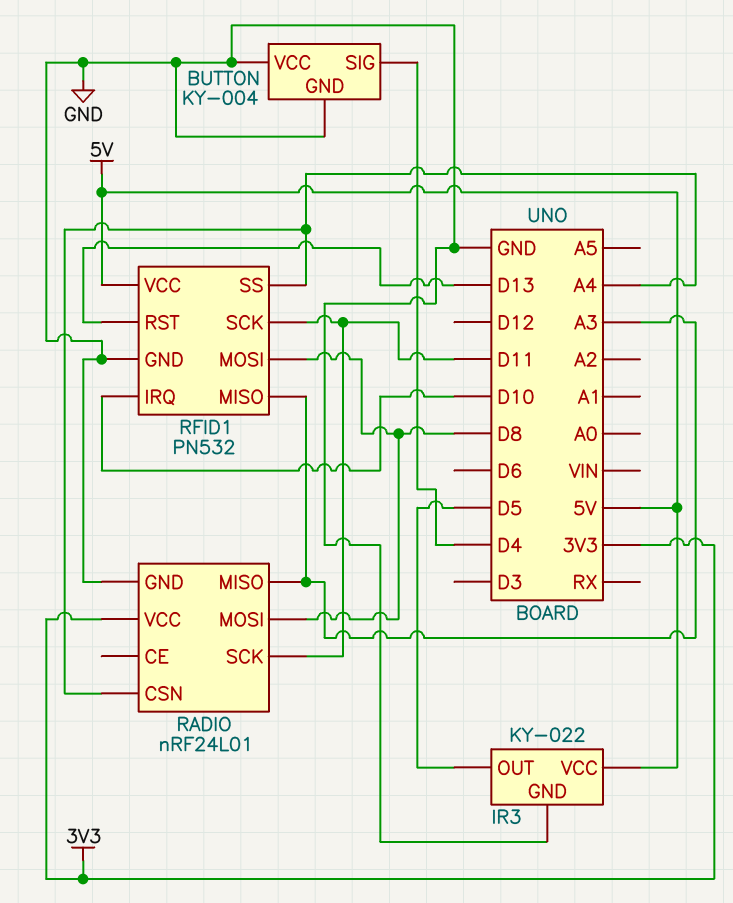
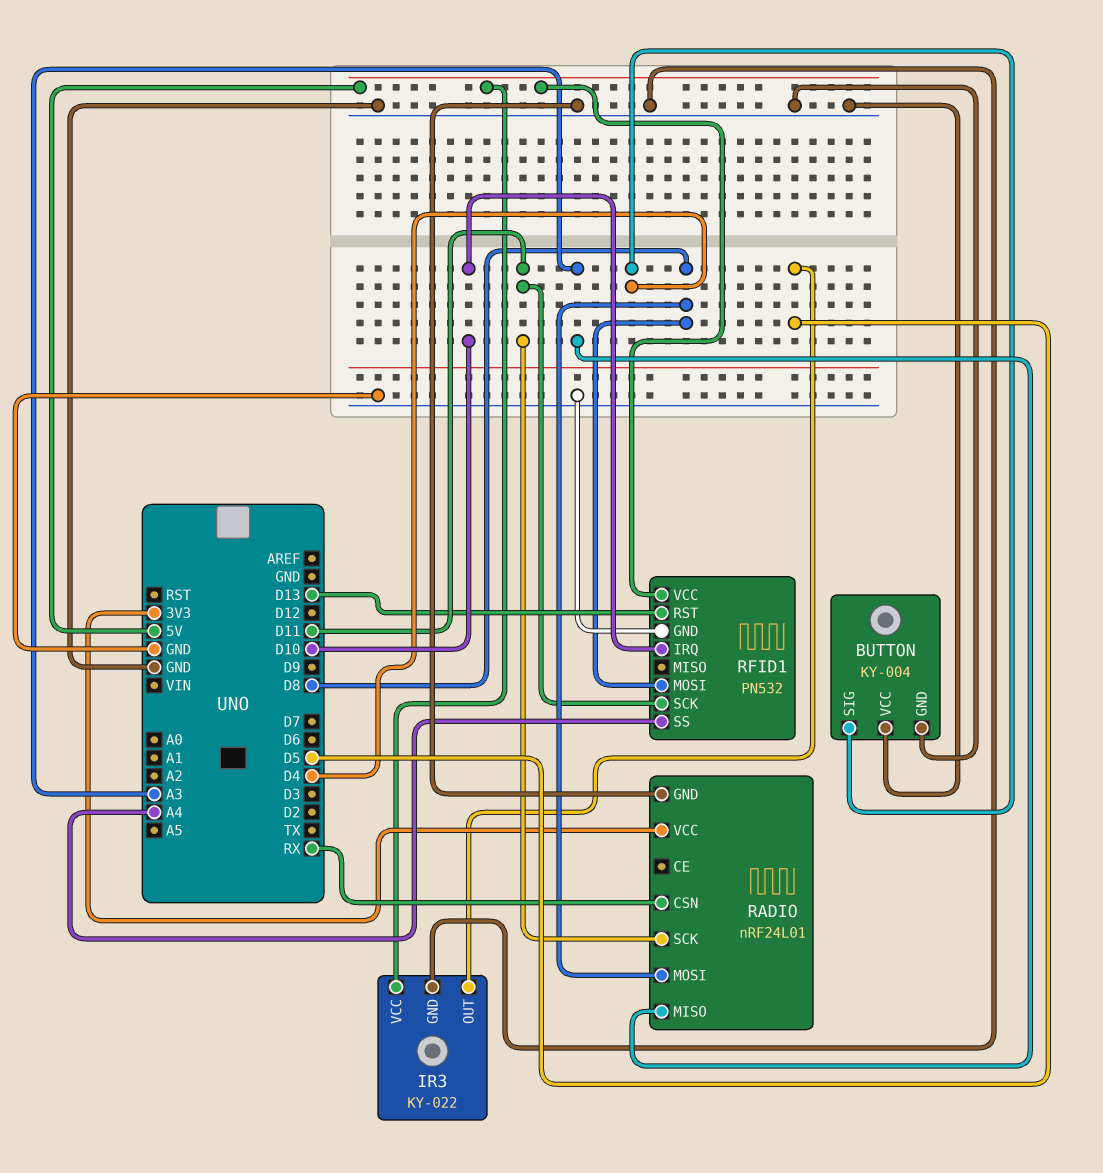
RADIO pin CSN: A4 -> RX
RFID1 pin MISO: A3 -> none

